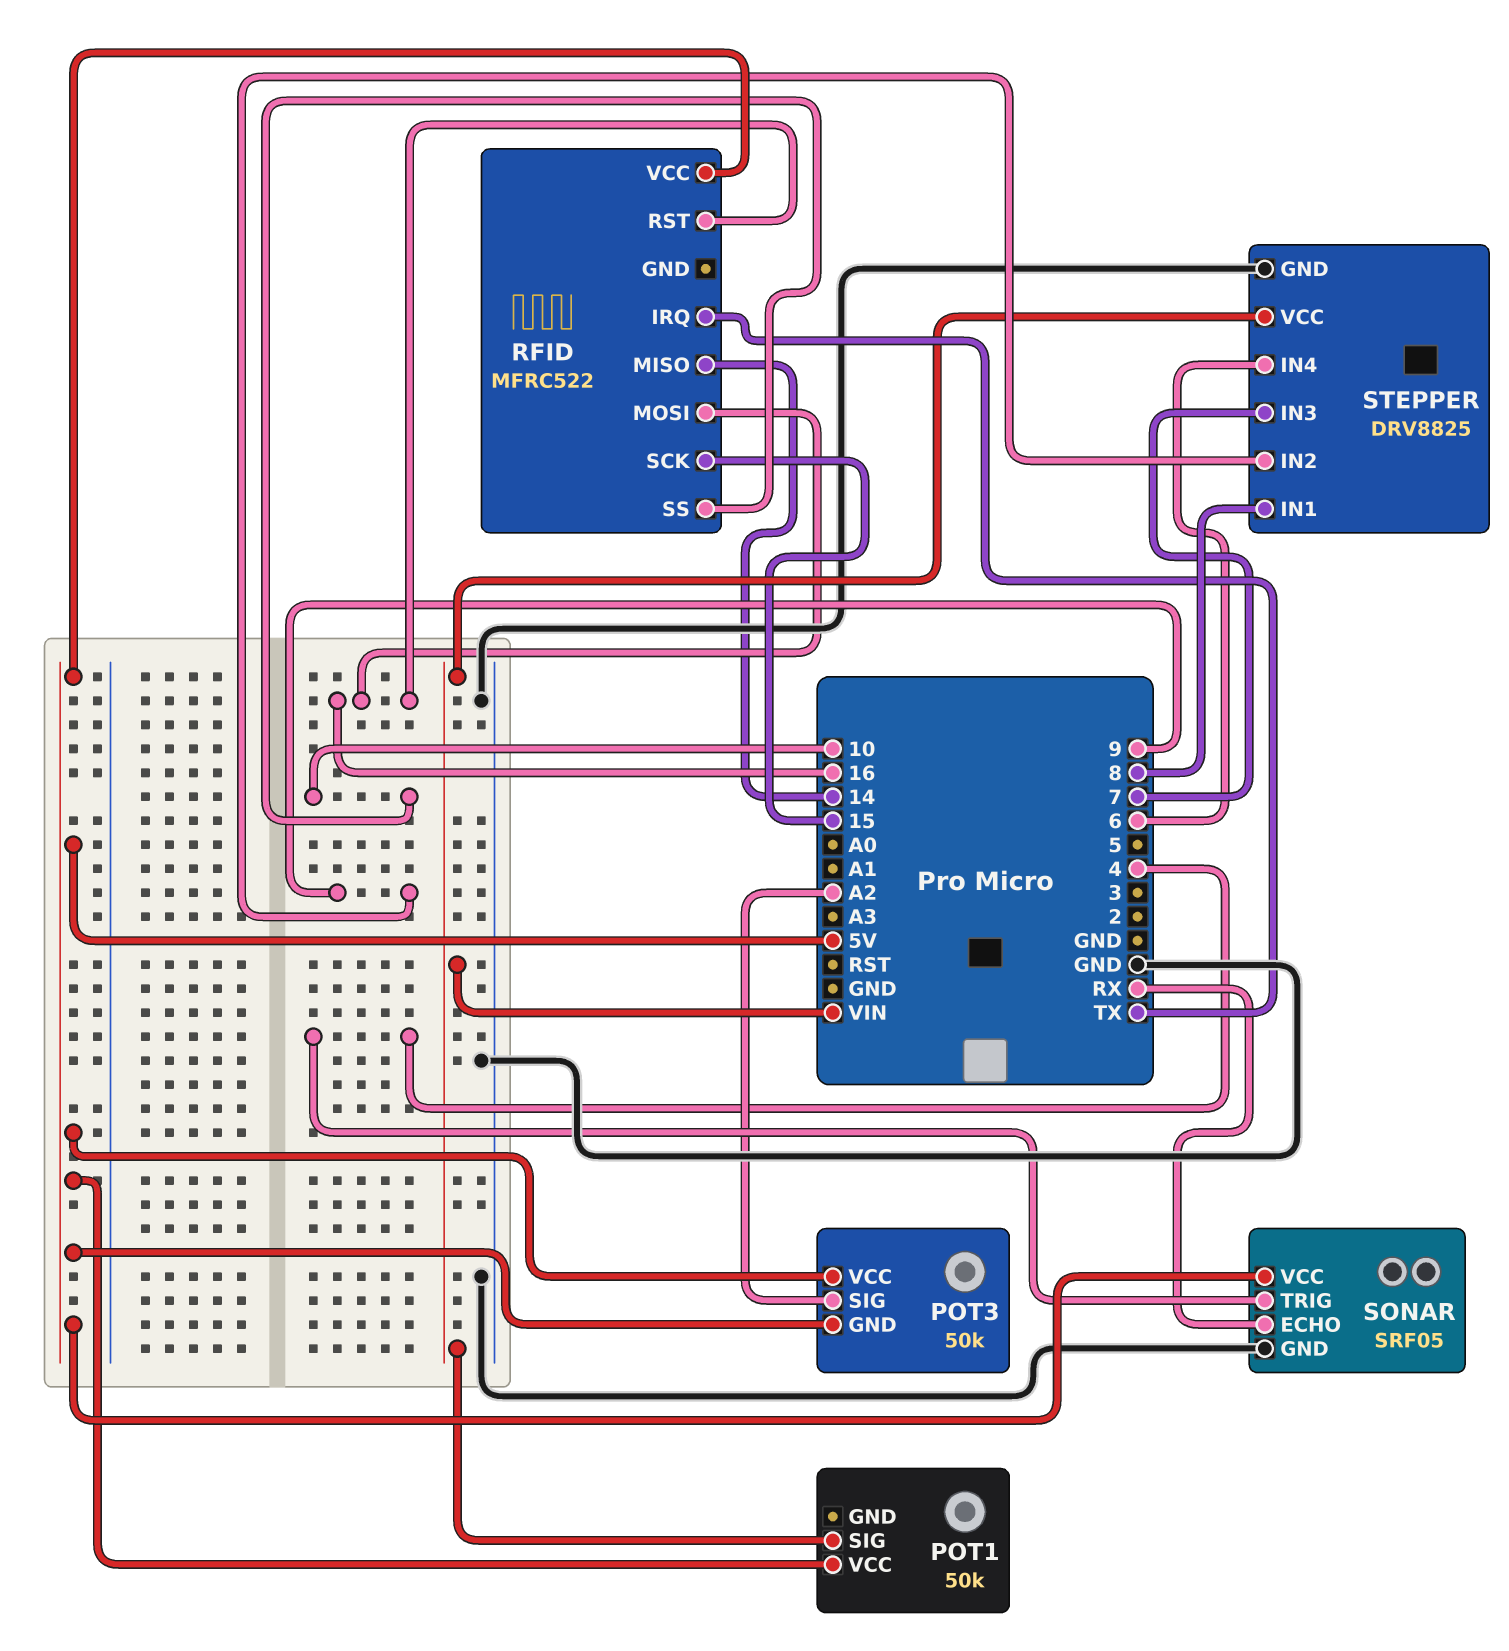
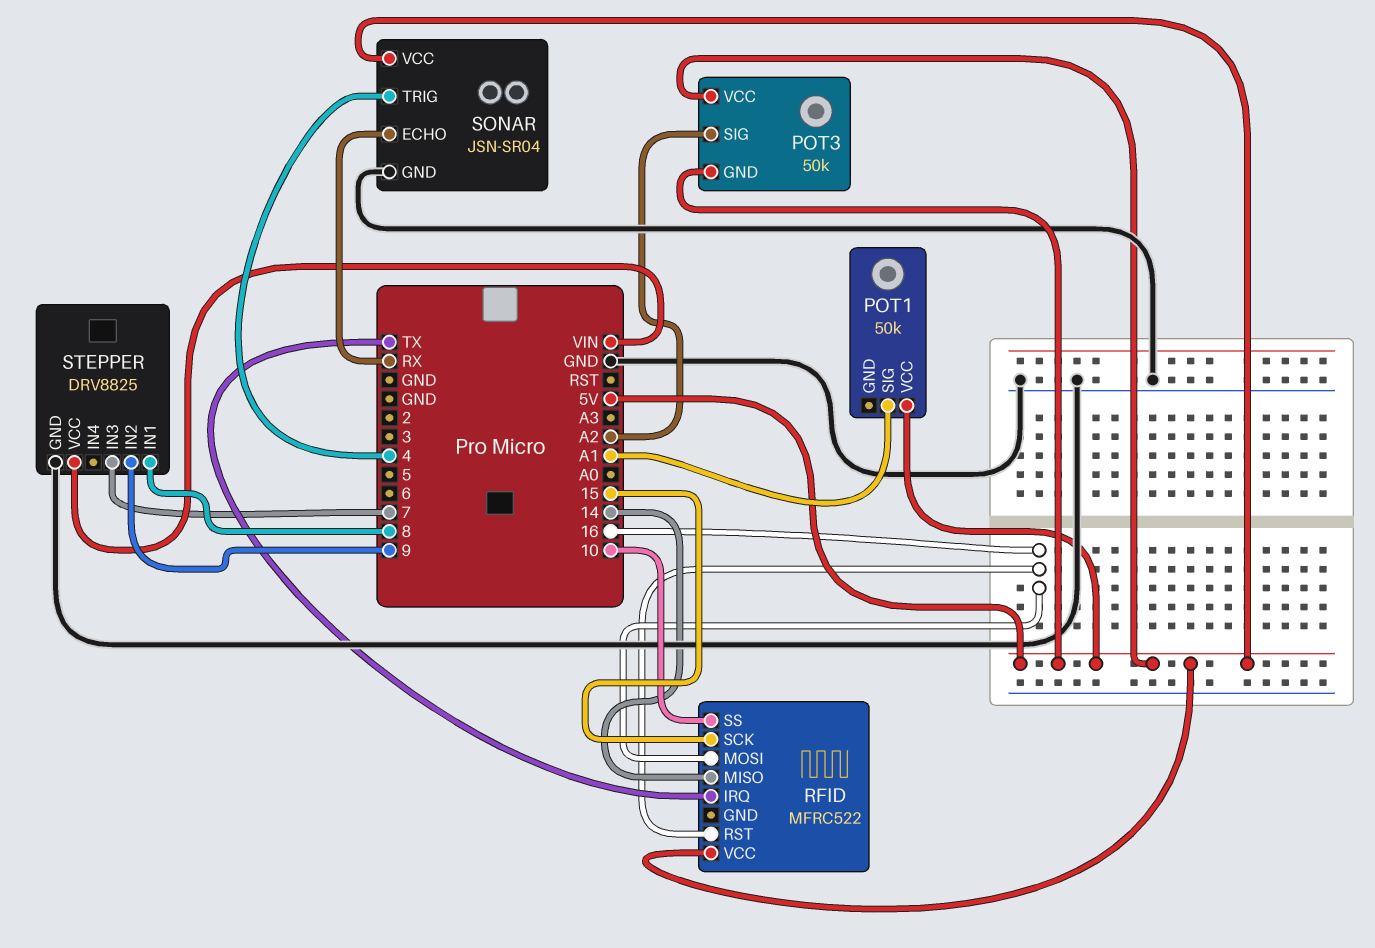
POT1 pin SIG: VIN -> A1
SONAR: SRF05 -> JSN-SR04
STEPPER pin IN4: 6 -> none

